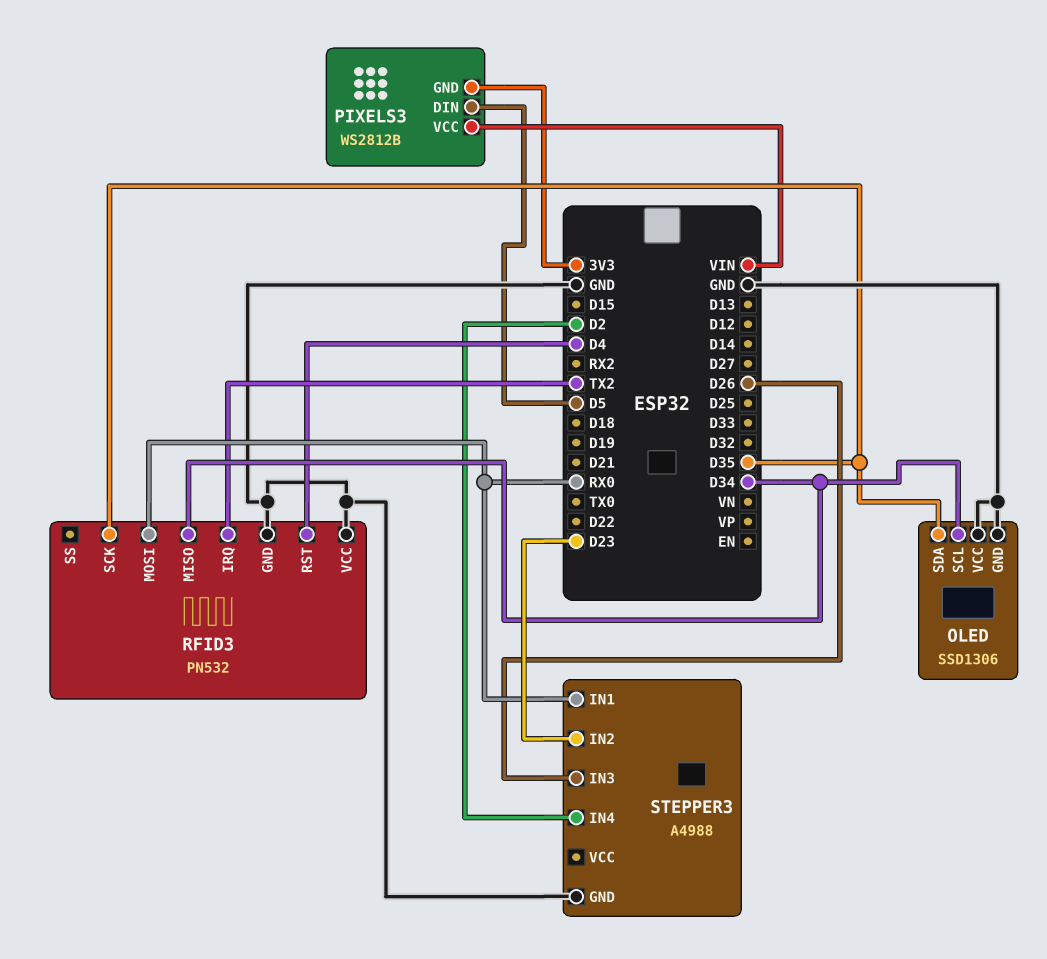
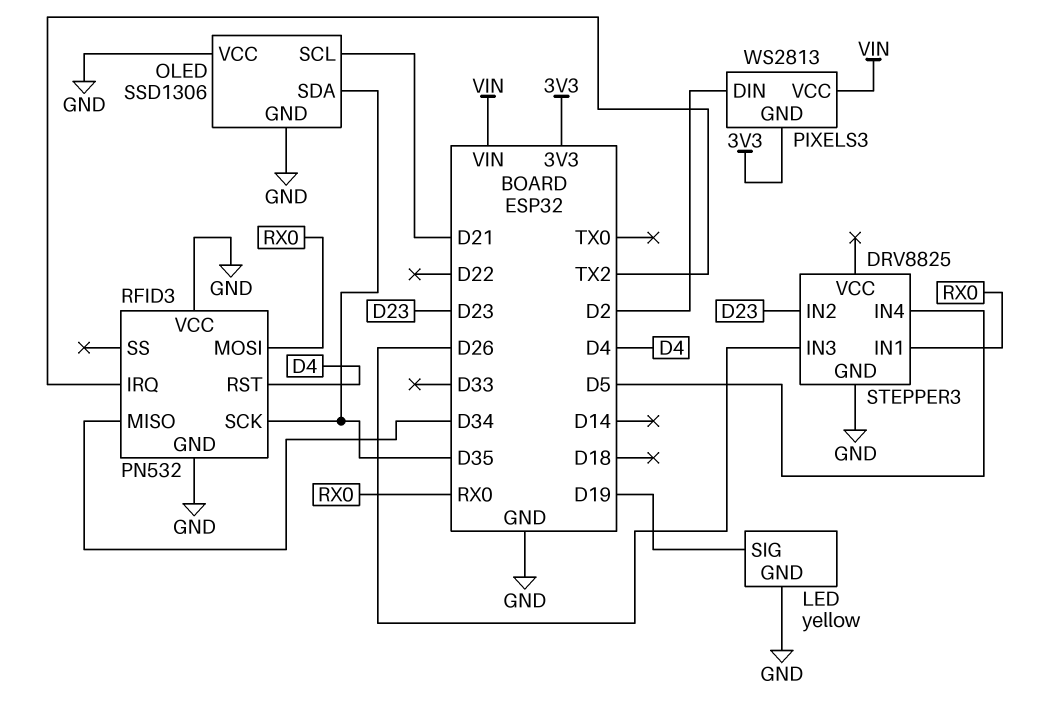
LED: none -> yellow
LED pin GND: none -> GND
LED pin SIG: none -> D19
OLED pin SCL: D34 -> D21
PIXELS3: WS2812B -> WS2813
PIXELS3 pin DIN: D5 -> D2
STEPPER3: A4988 -> DRV8825
STEPPER3 pin IN4: D2 -> D5

